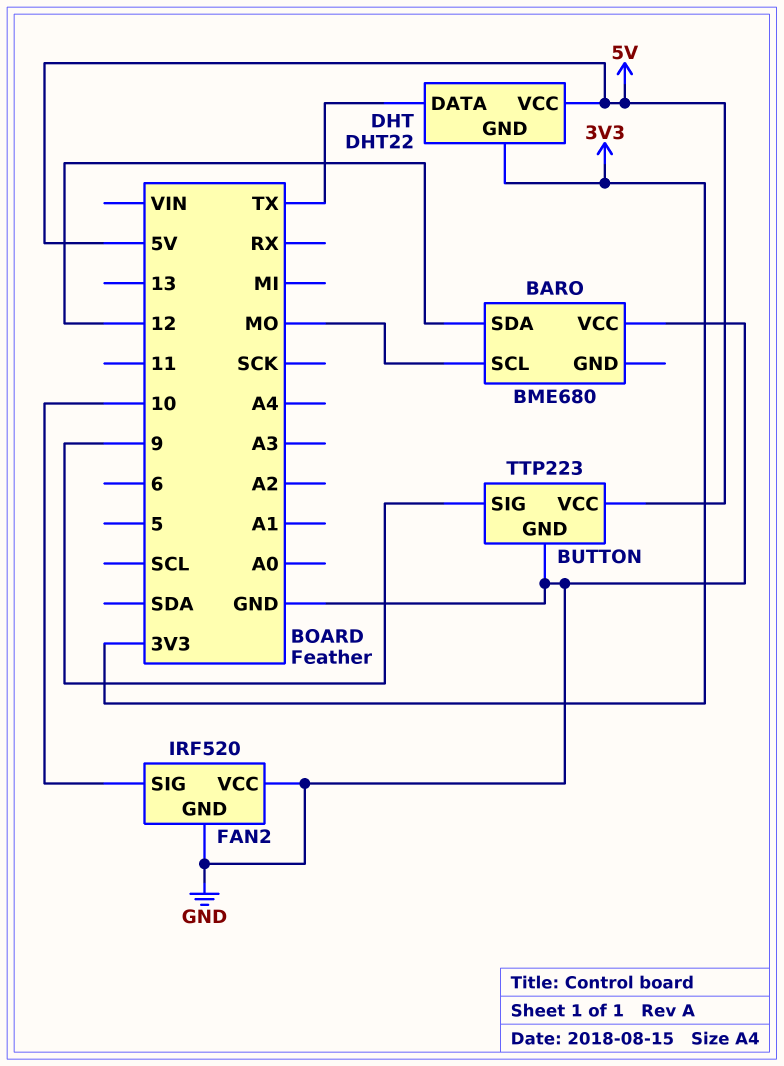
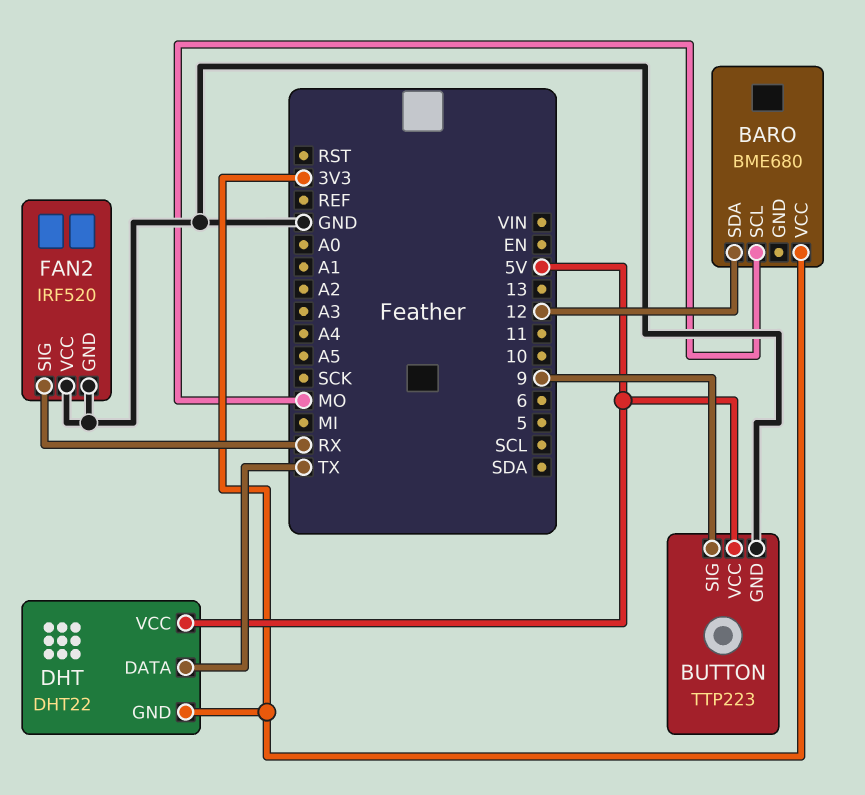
BARO pin VCC: GND -> 3V3
FAN2 pin SIG: 10 -> RX

